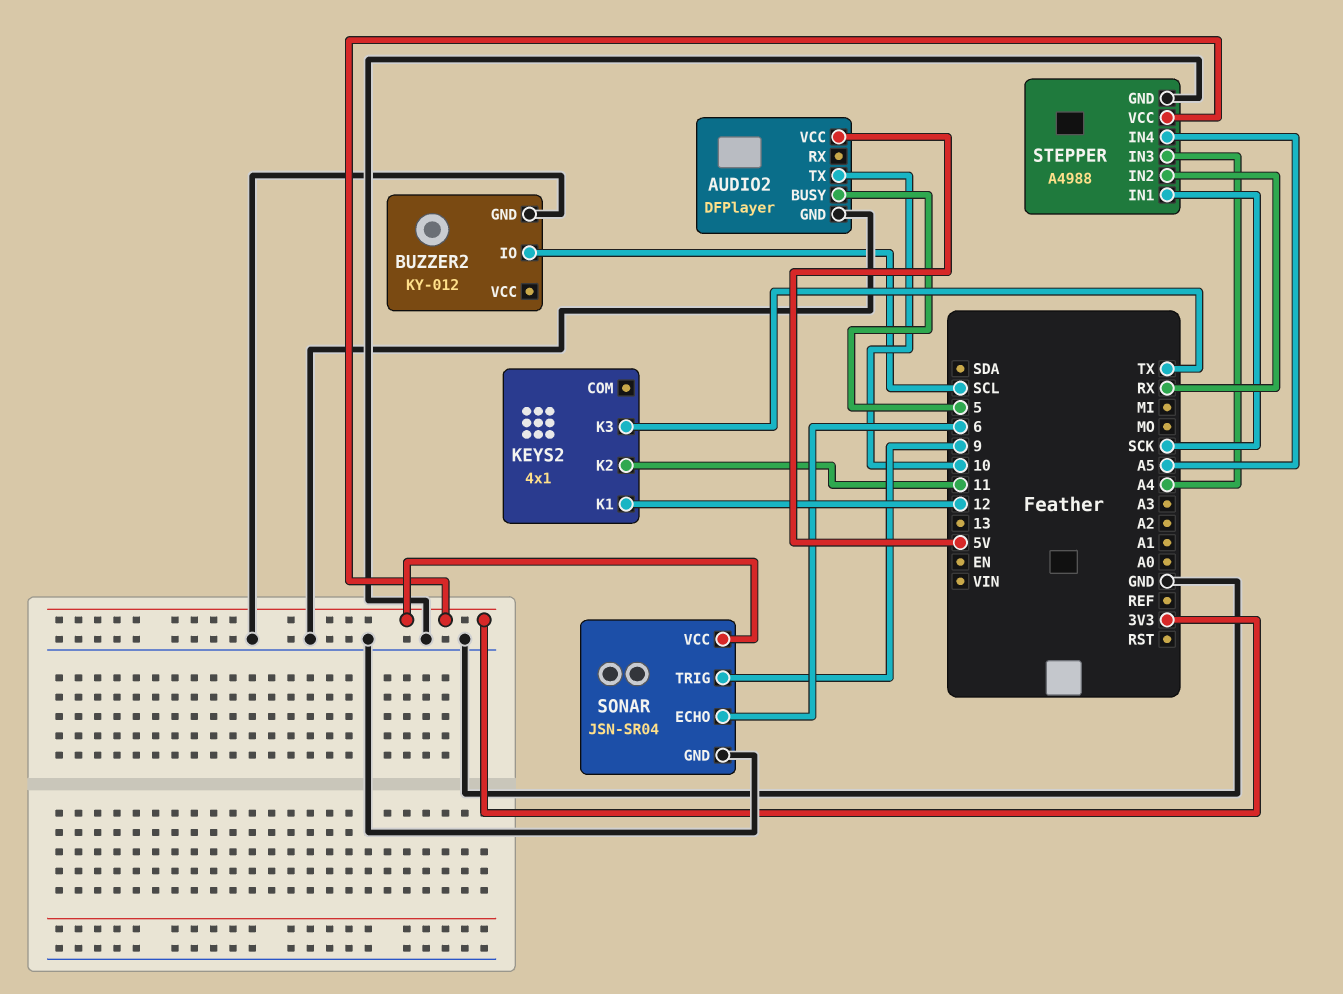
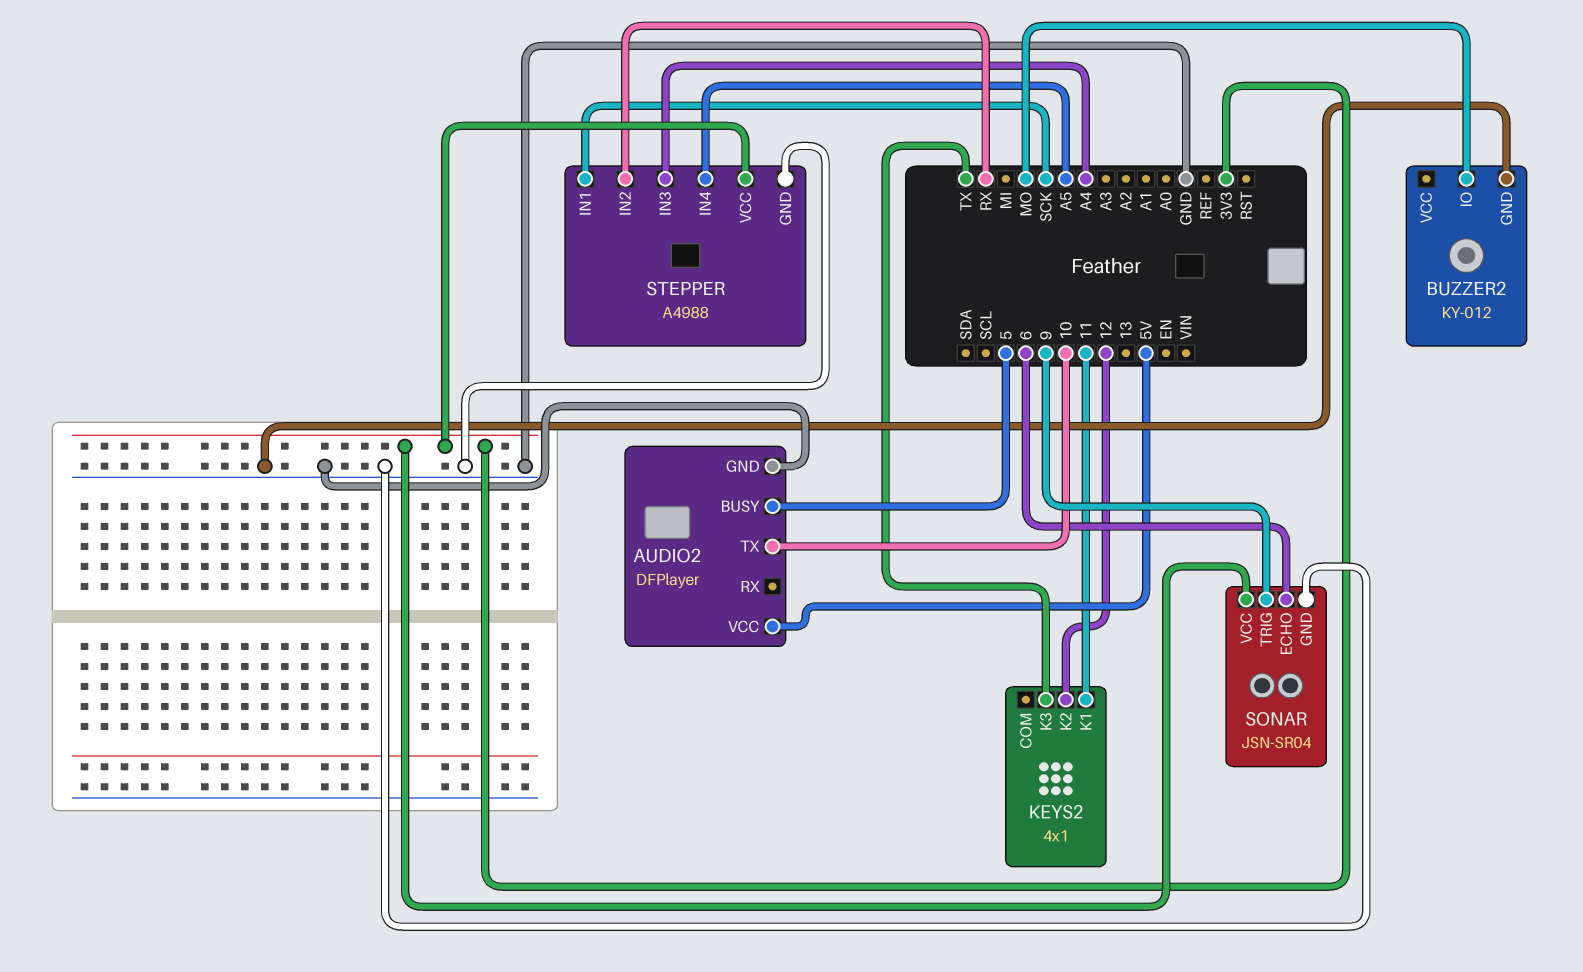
BUZZER2 pin IO: SCL -> MO
KEYS2 pin K1: 12 -> 11
KEYS2 pin K2: 11 -> 12

